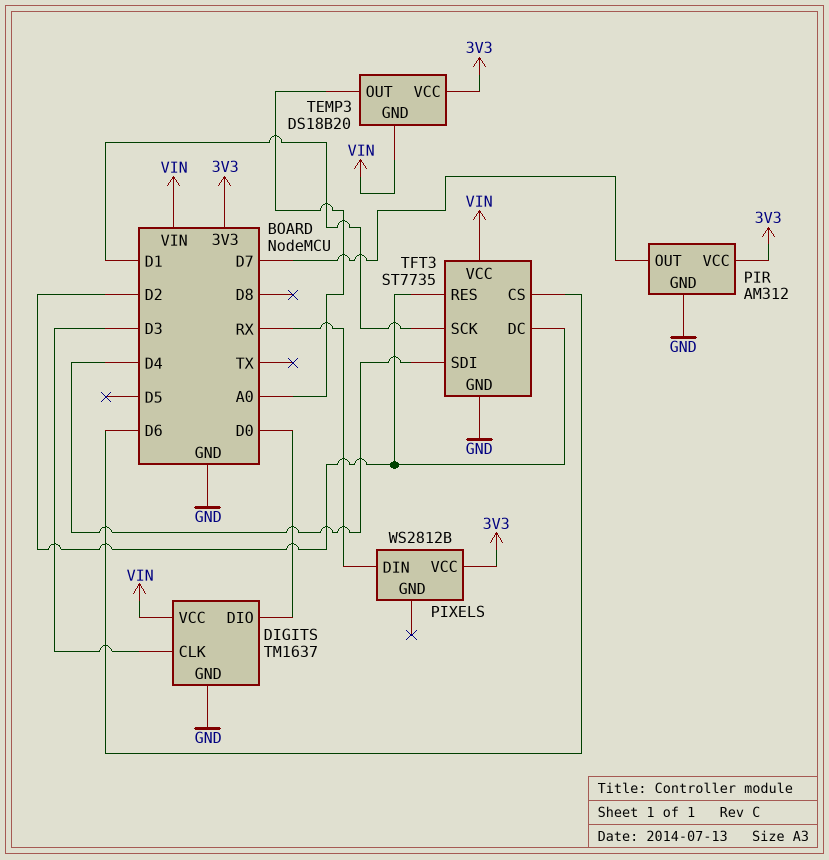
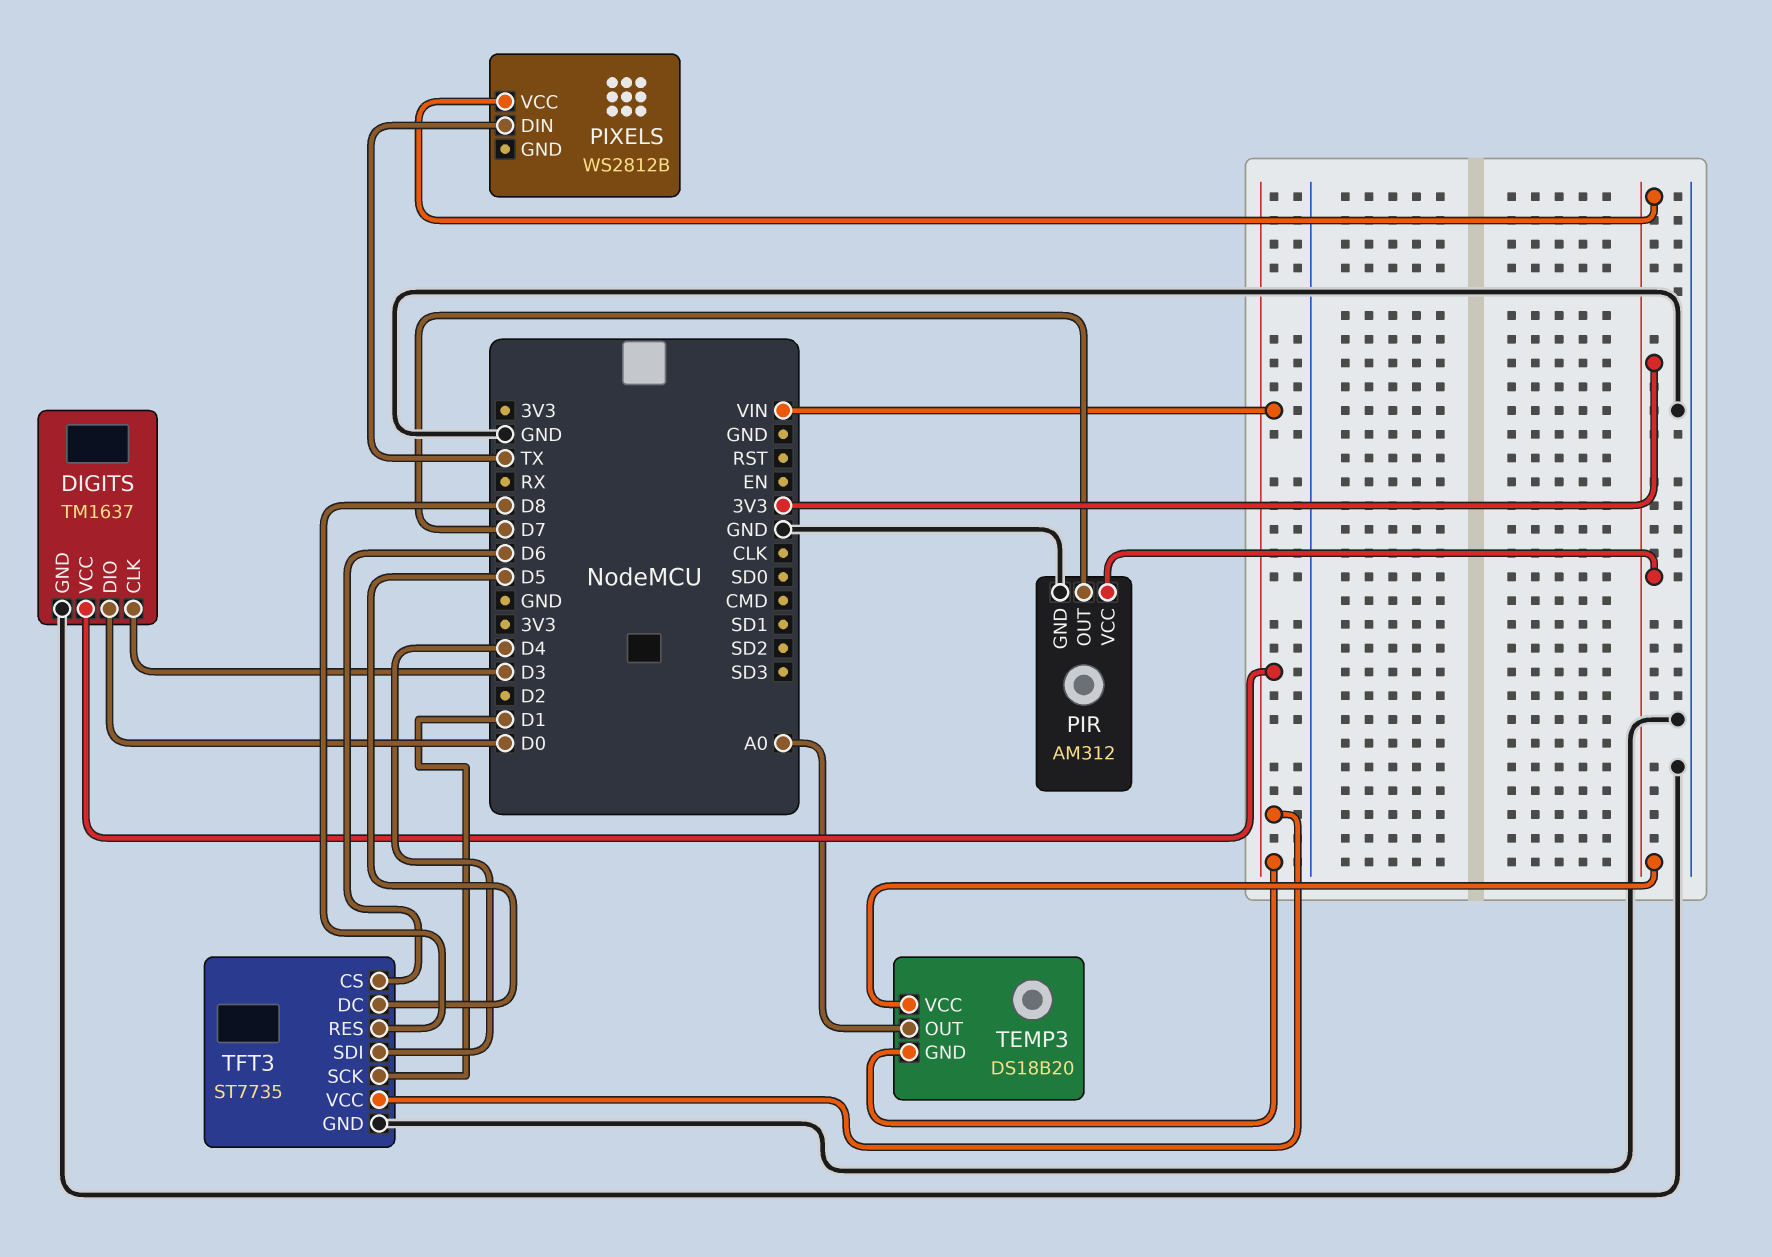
PIXELS pin DIN: RX -> TX
TFT3 pin DC: D2 -> D5
TFT3 pin RES: D2 -> D8

